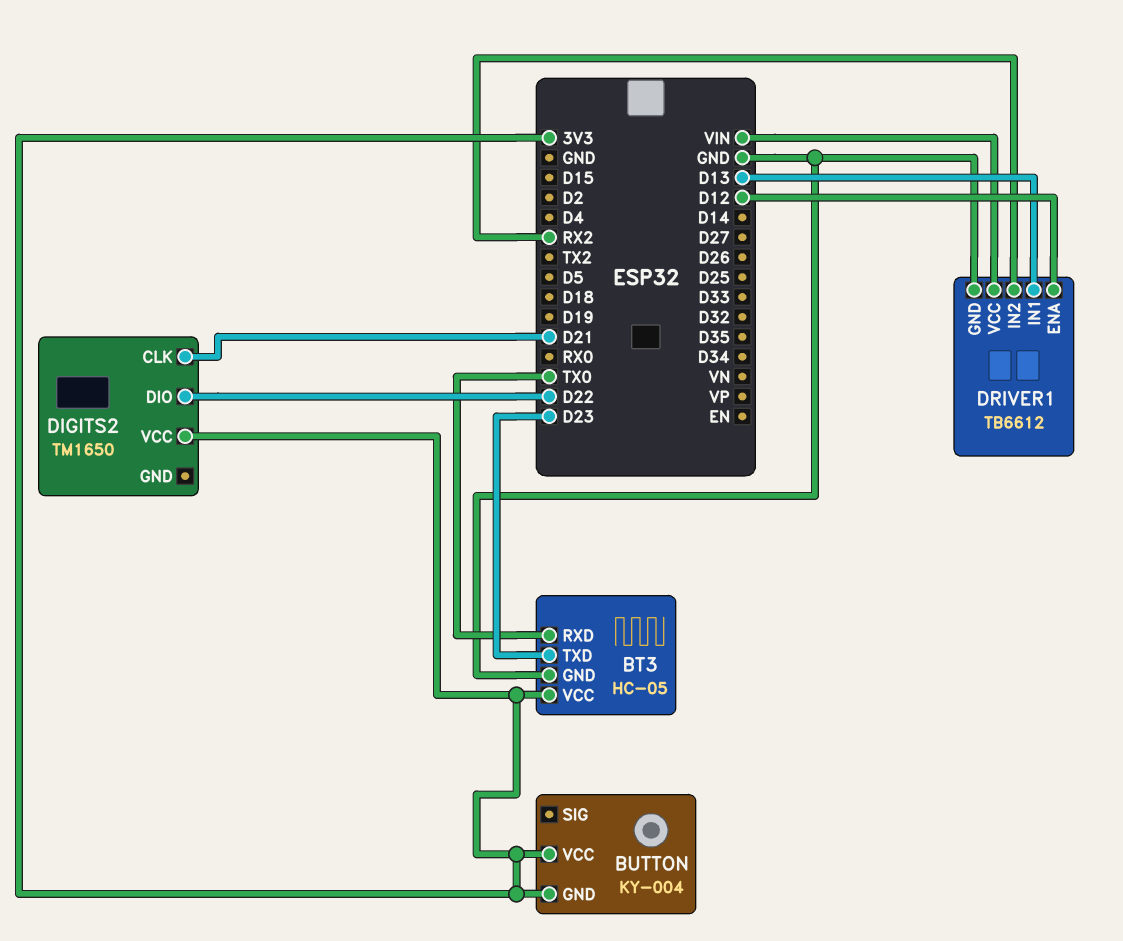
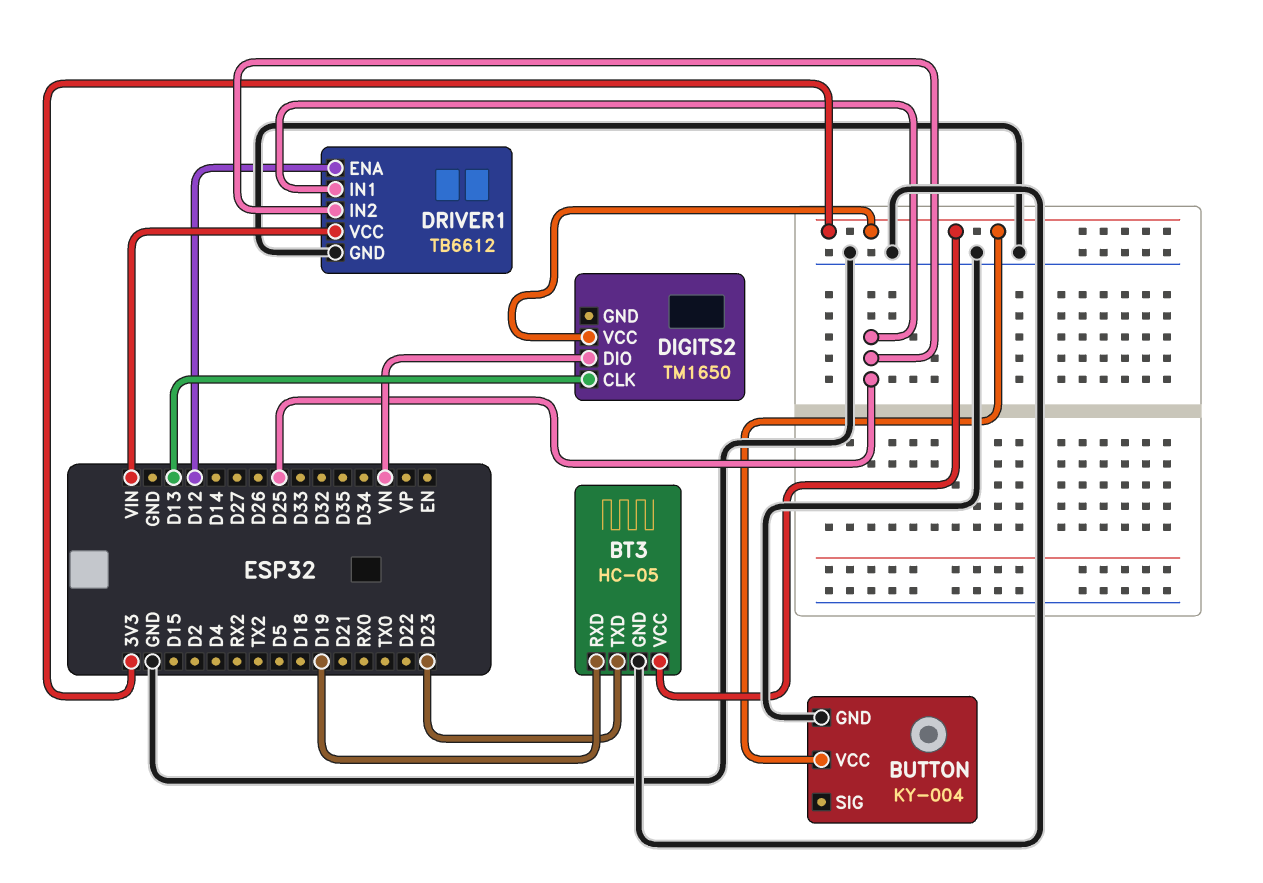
BT3 pin RXD: TX0 -> D19
BUTTON pin GND: 3V3 -> GND
DIGITS2 pin CLK: D21 -> D13
DIGITS2 pin DIO: D22 -> VN
DRIVER1 pin IN1: D13 -> D25
DRIVER1 pin IN2: RX2 -> D25

